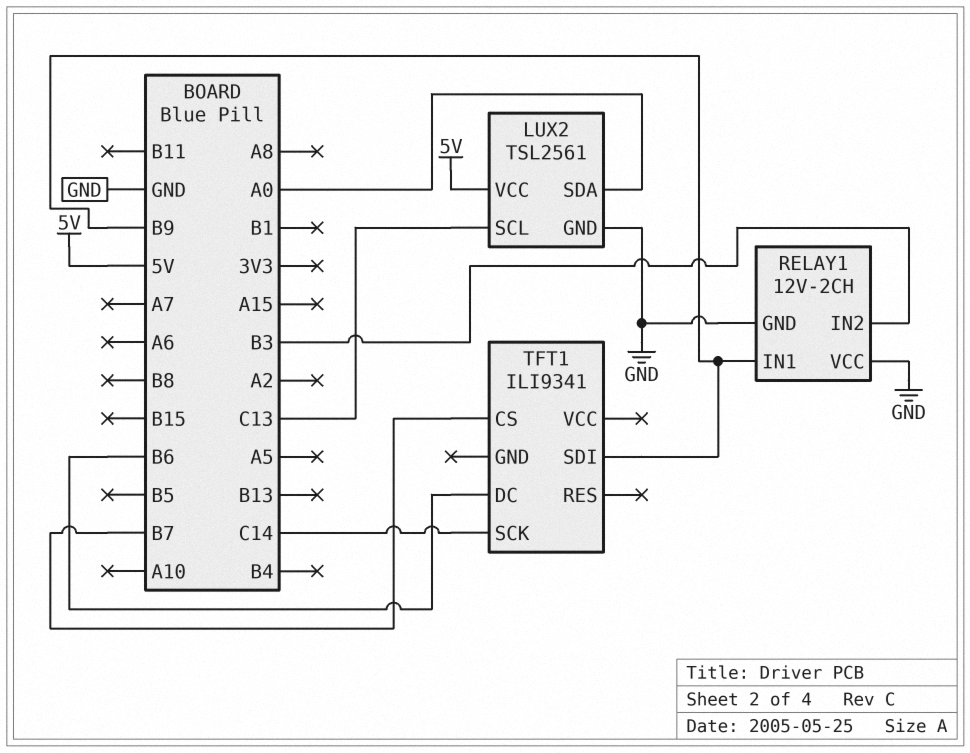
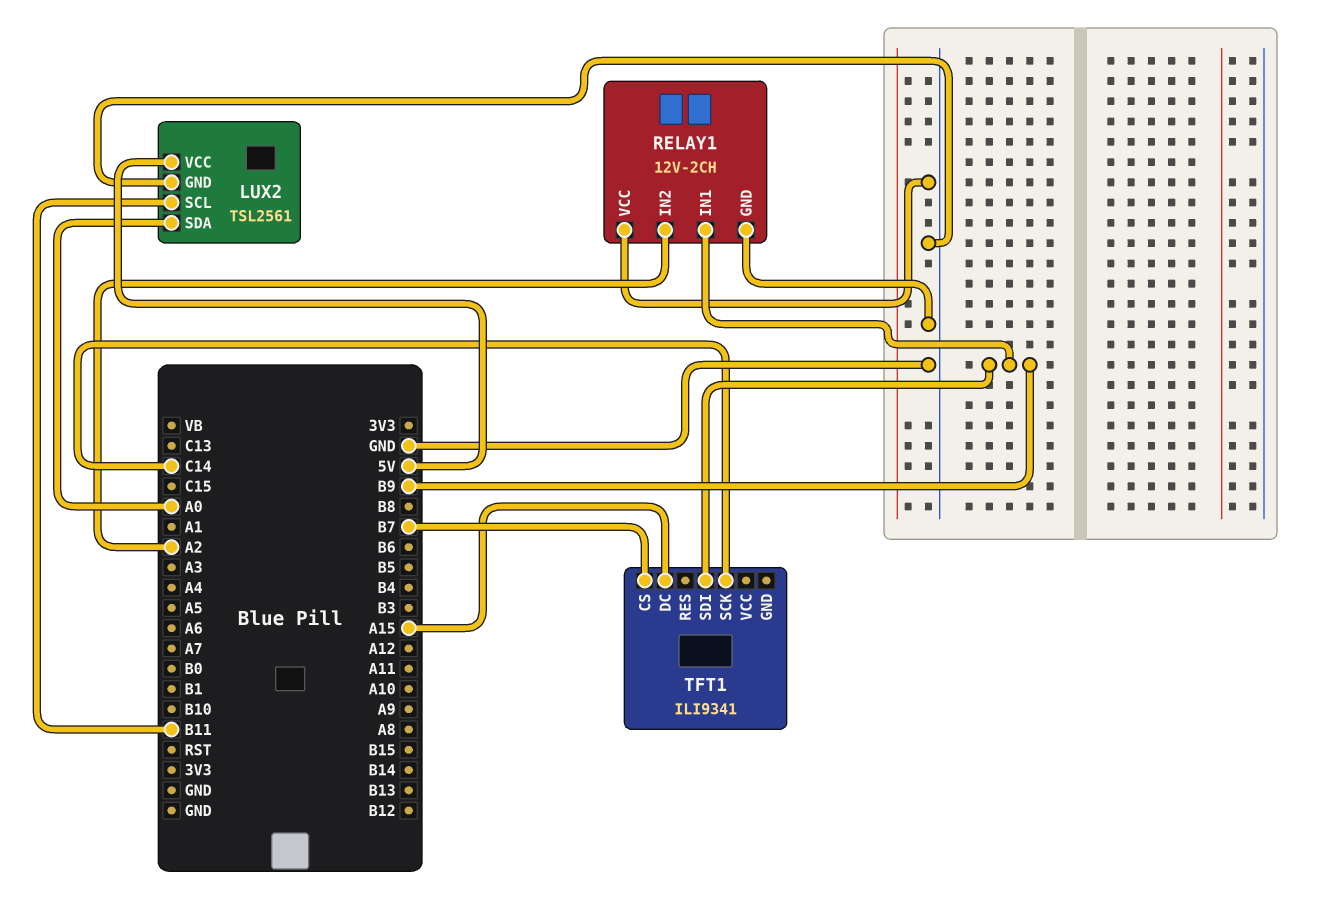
LUX2 pin SCL: C13 -> B11
RELAY1 pin IN2: B3 -> A2
TFT1 pin DC: B6 -> A15

